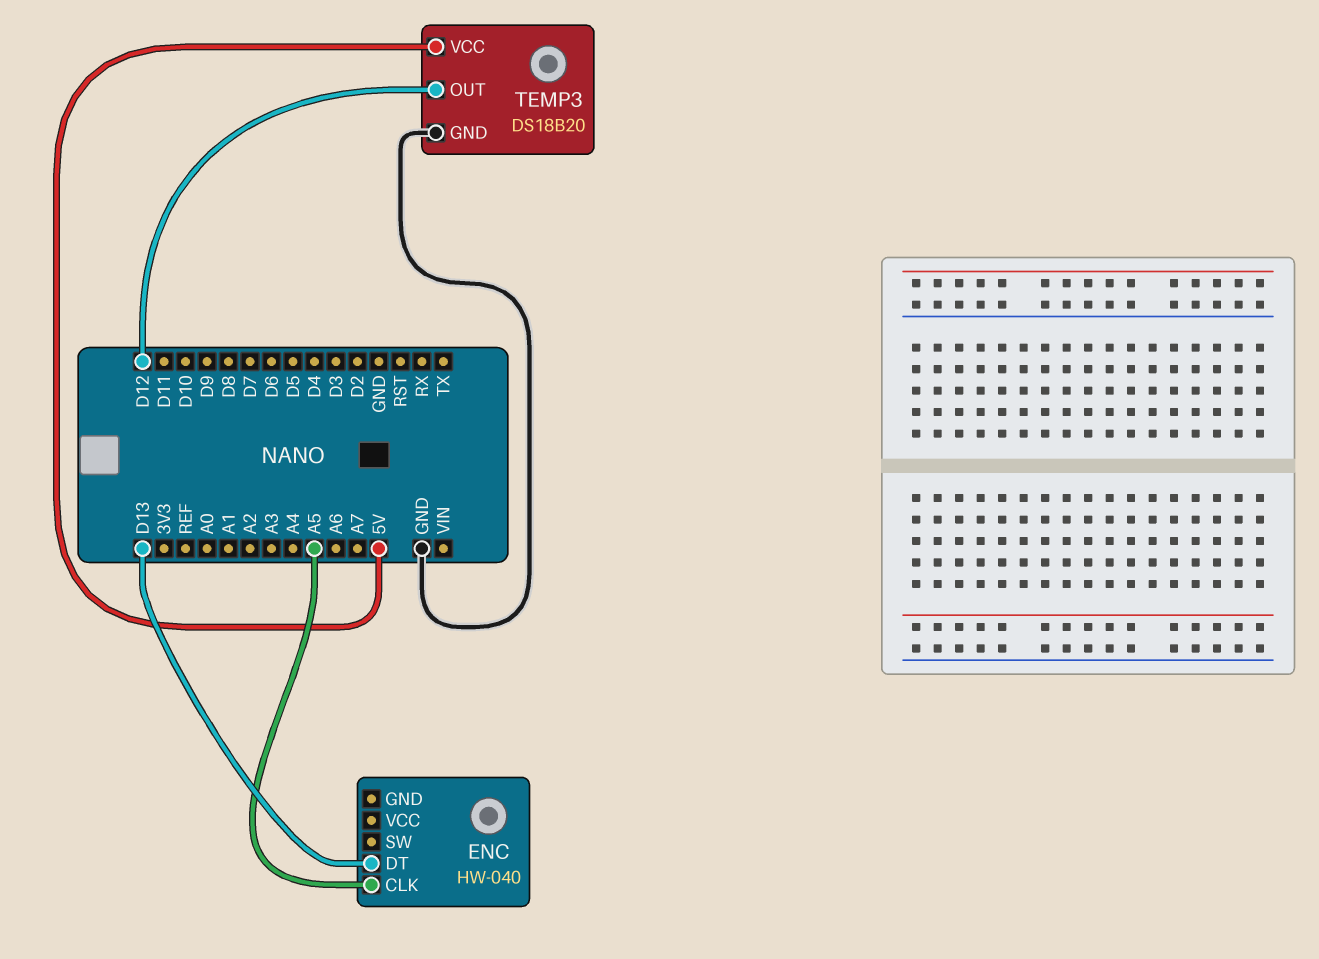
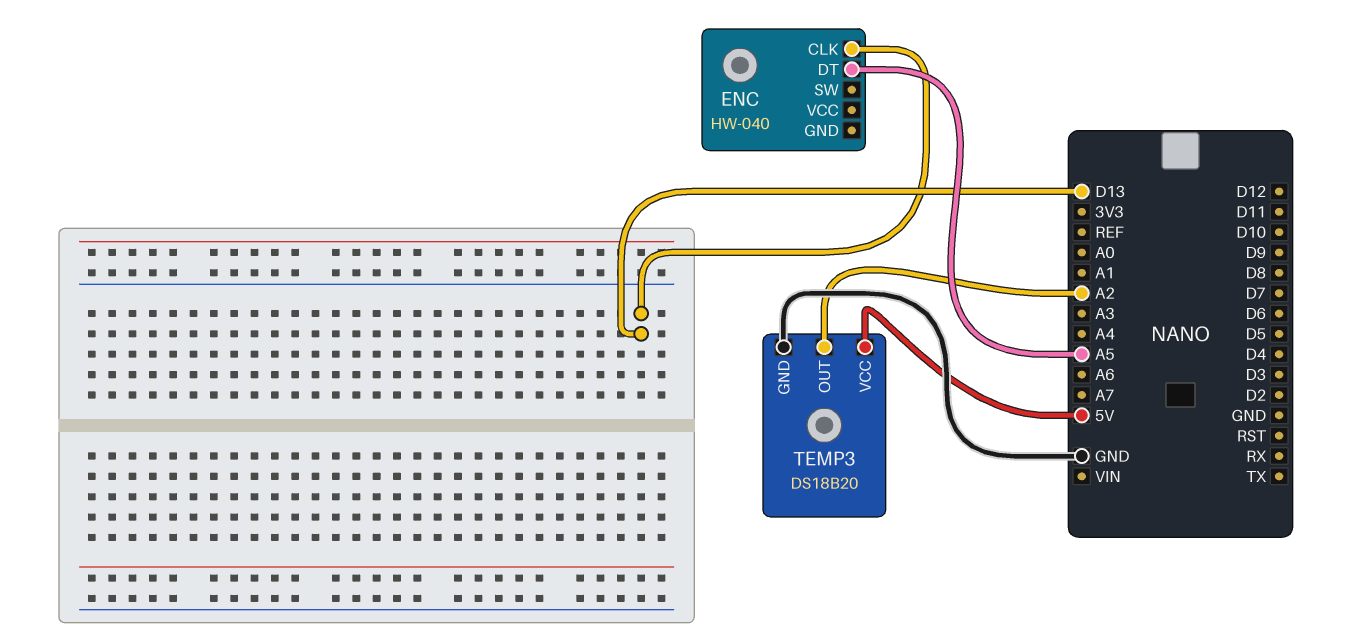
ENC pin CLK: A5 -> D13
ENC pin DT: D13 -> A5
TEMP3 pin OUT: D12 -> A2

